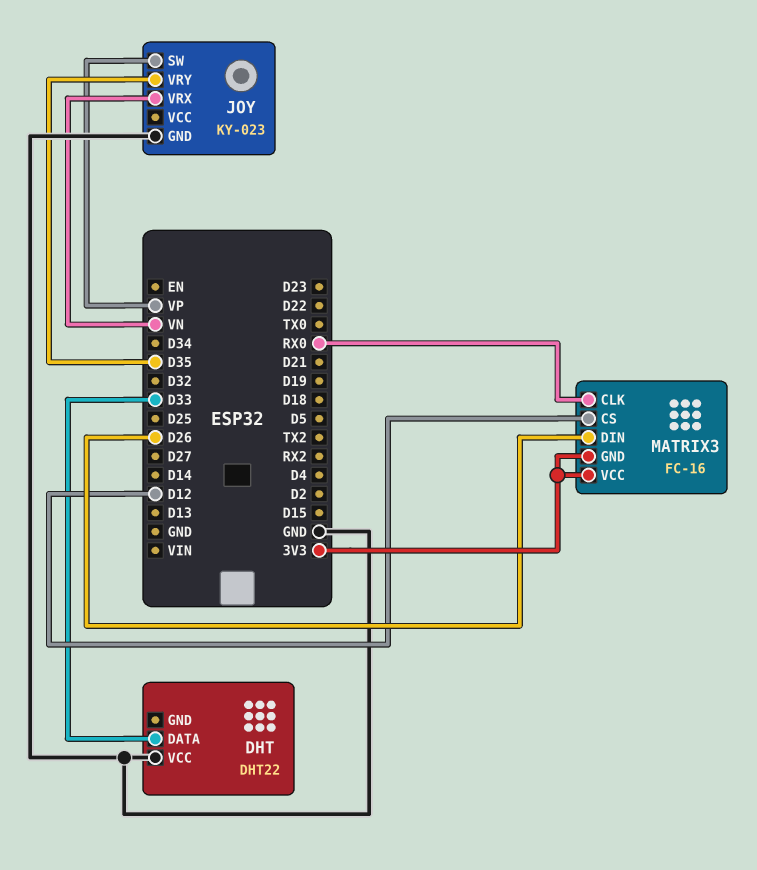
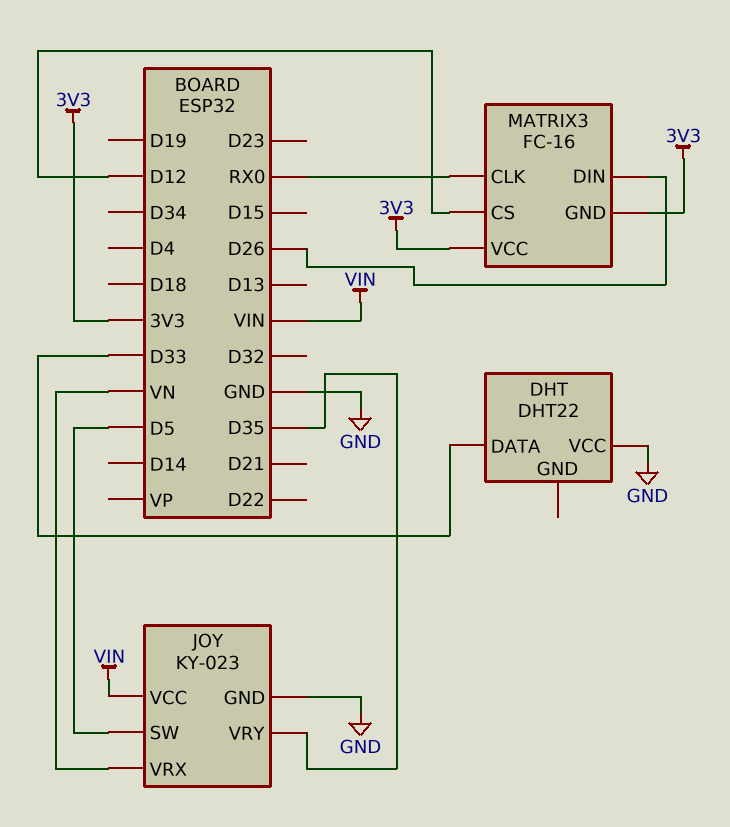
JOY pin SW: VP -> D5
JOY pin VCC: none -> VIN

